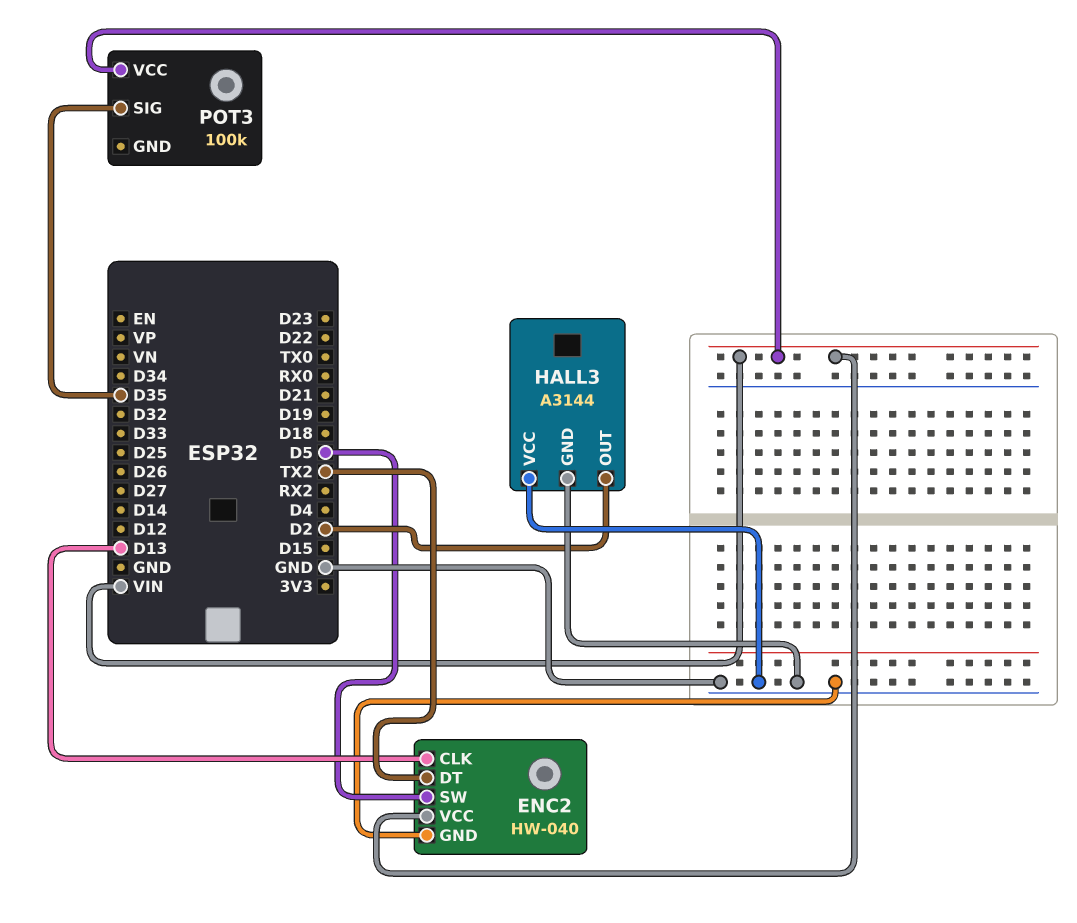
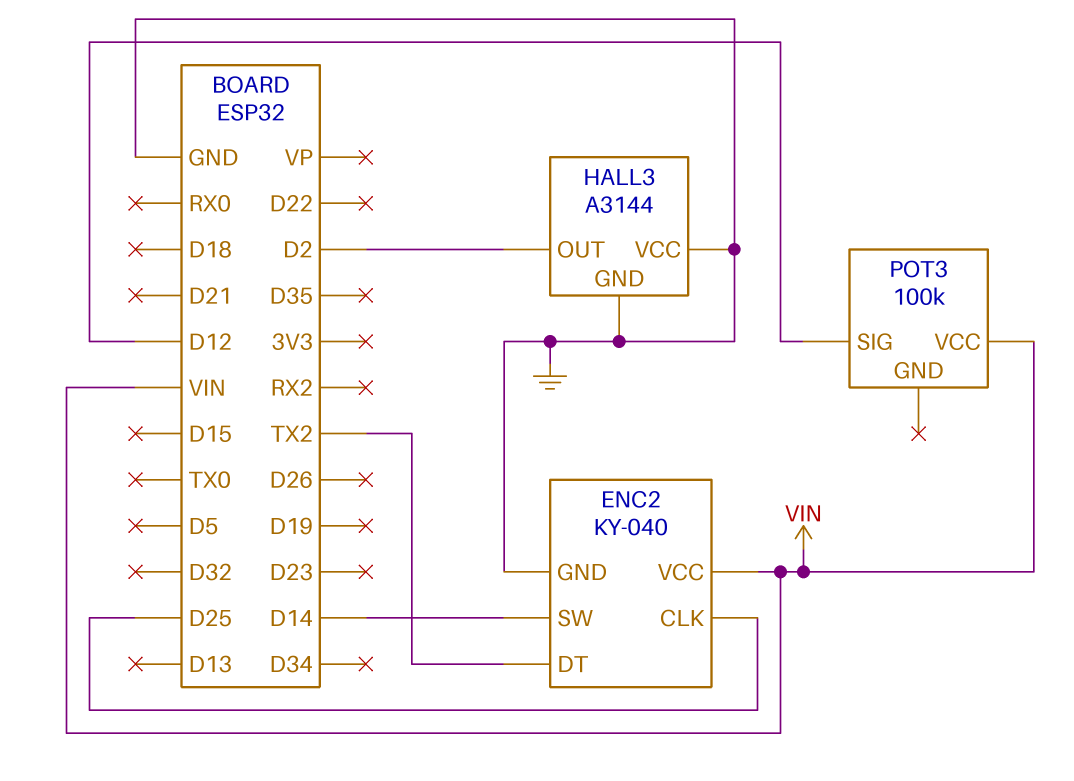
ENC2: HW-040 -> KY-040
ENC2 pin CLK: D13 -> D25
ENC2 pin SW: D5 -> D14
POT3 pin SIG: D35 -> D12

